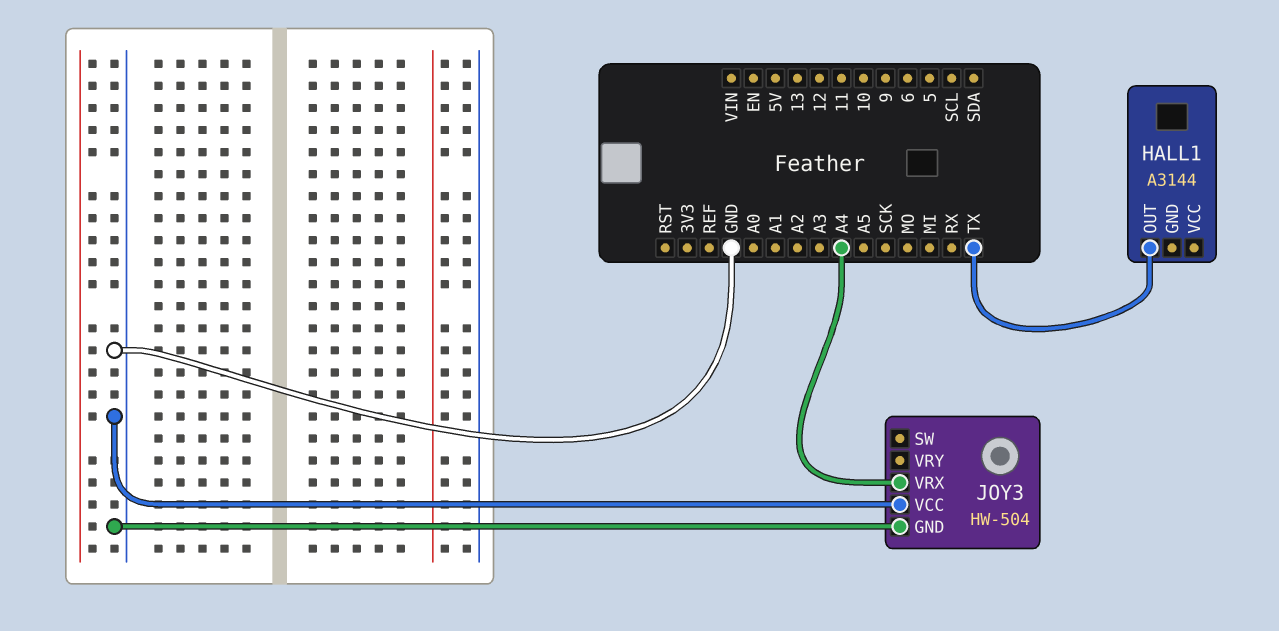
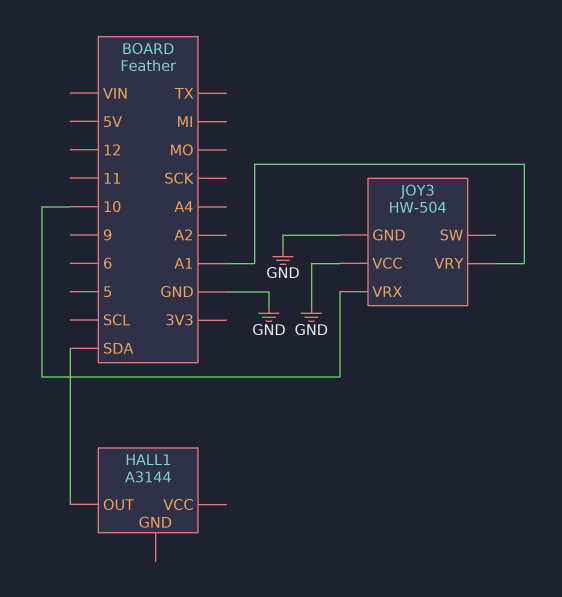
HALL1 pin OUT: TX -> SDA
JOY3 pin VRX: A4 -> 10
JOY3 pin VRY: none -> A1

